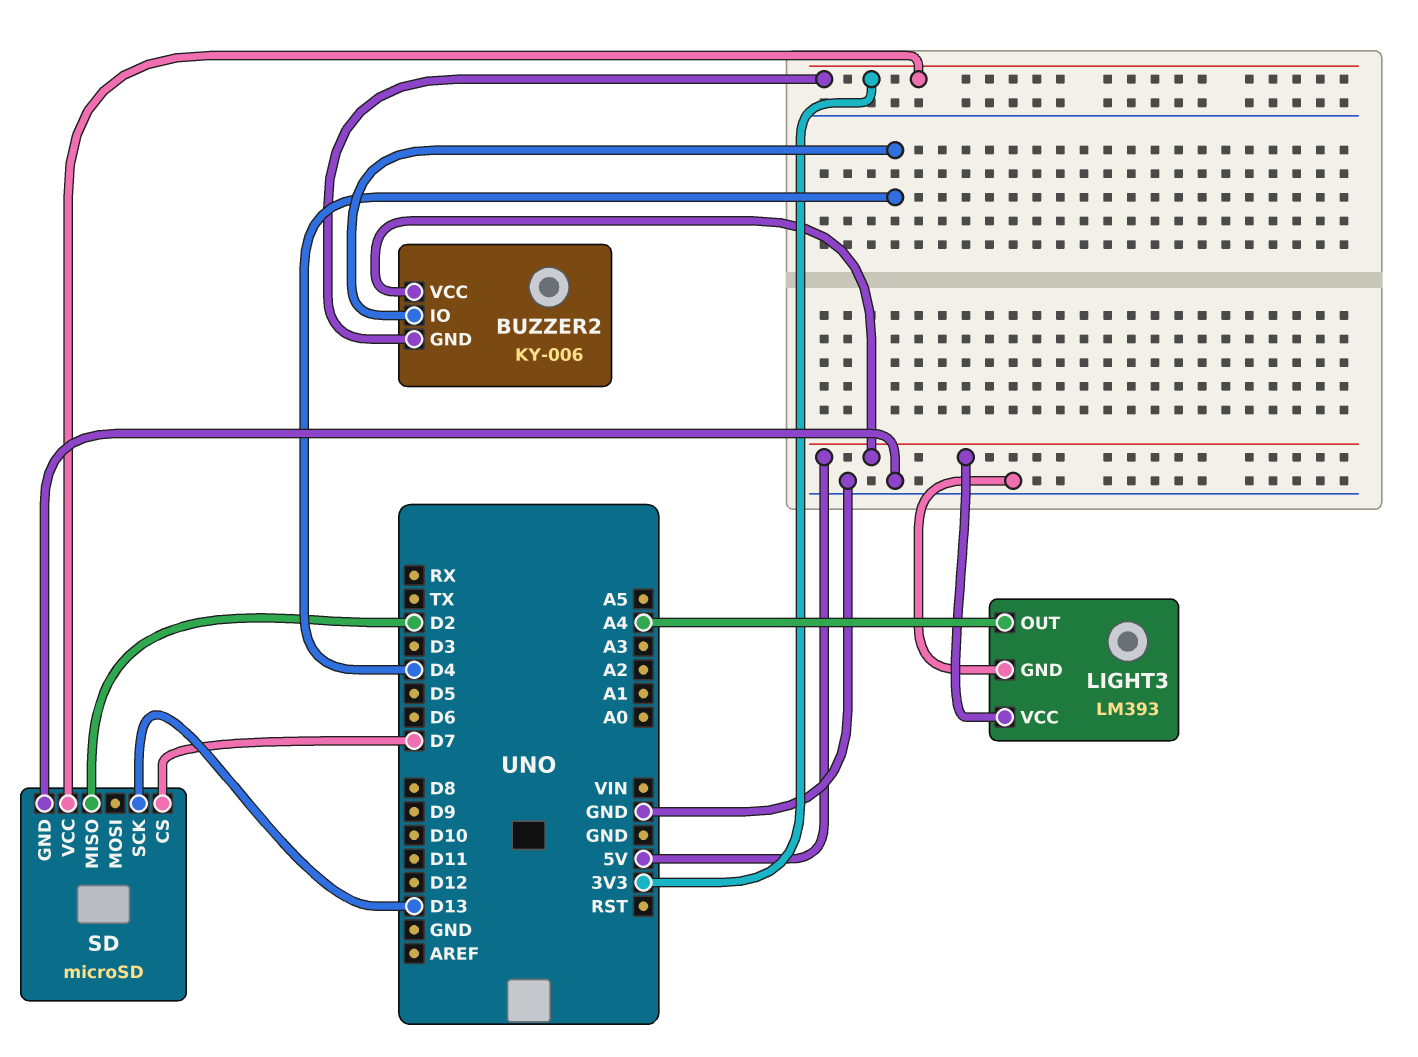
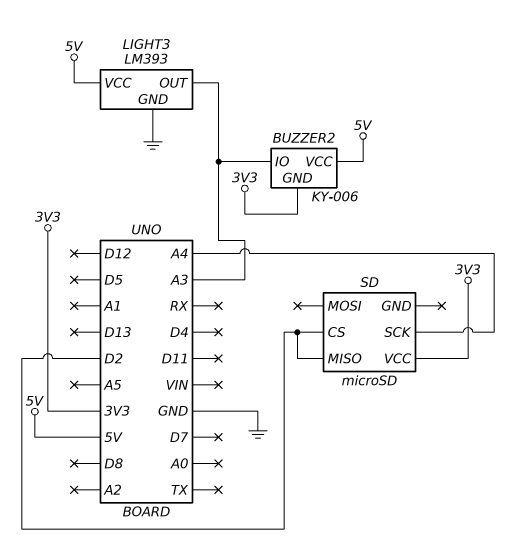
BUZZER2 pin IO: D4 -> A3
LIGHT3 pin OUT: A4 -> A3
SD pin CS: D7 -> D2
SD pin GND: GND -> none
SD pin SCK: D13 -> A4

